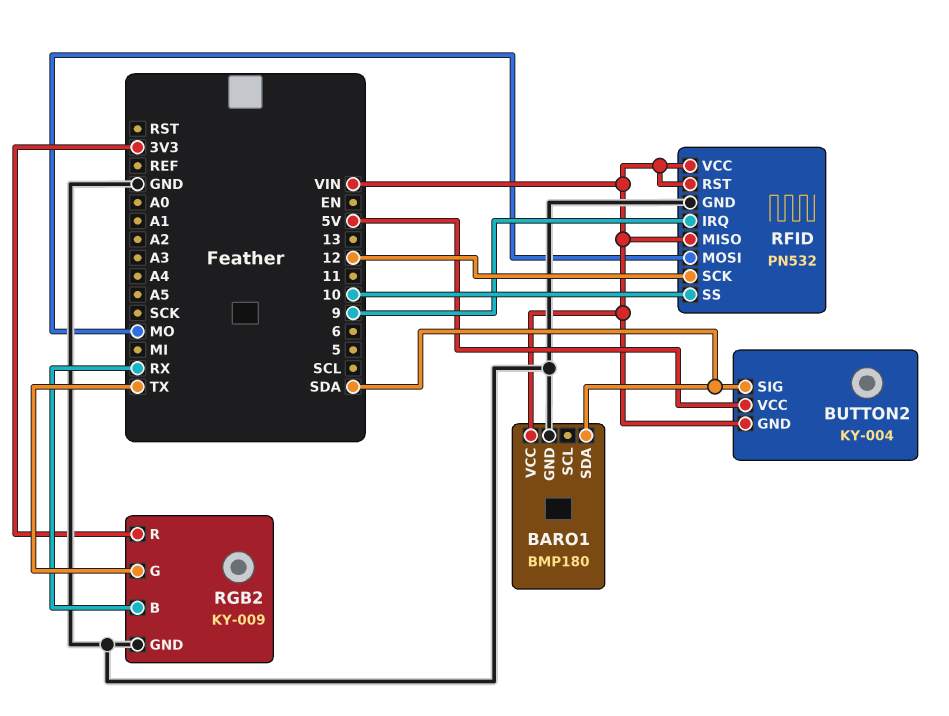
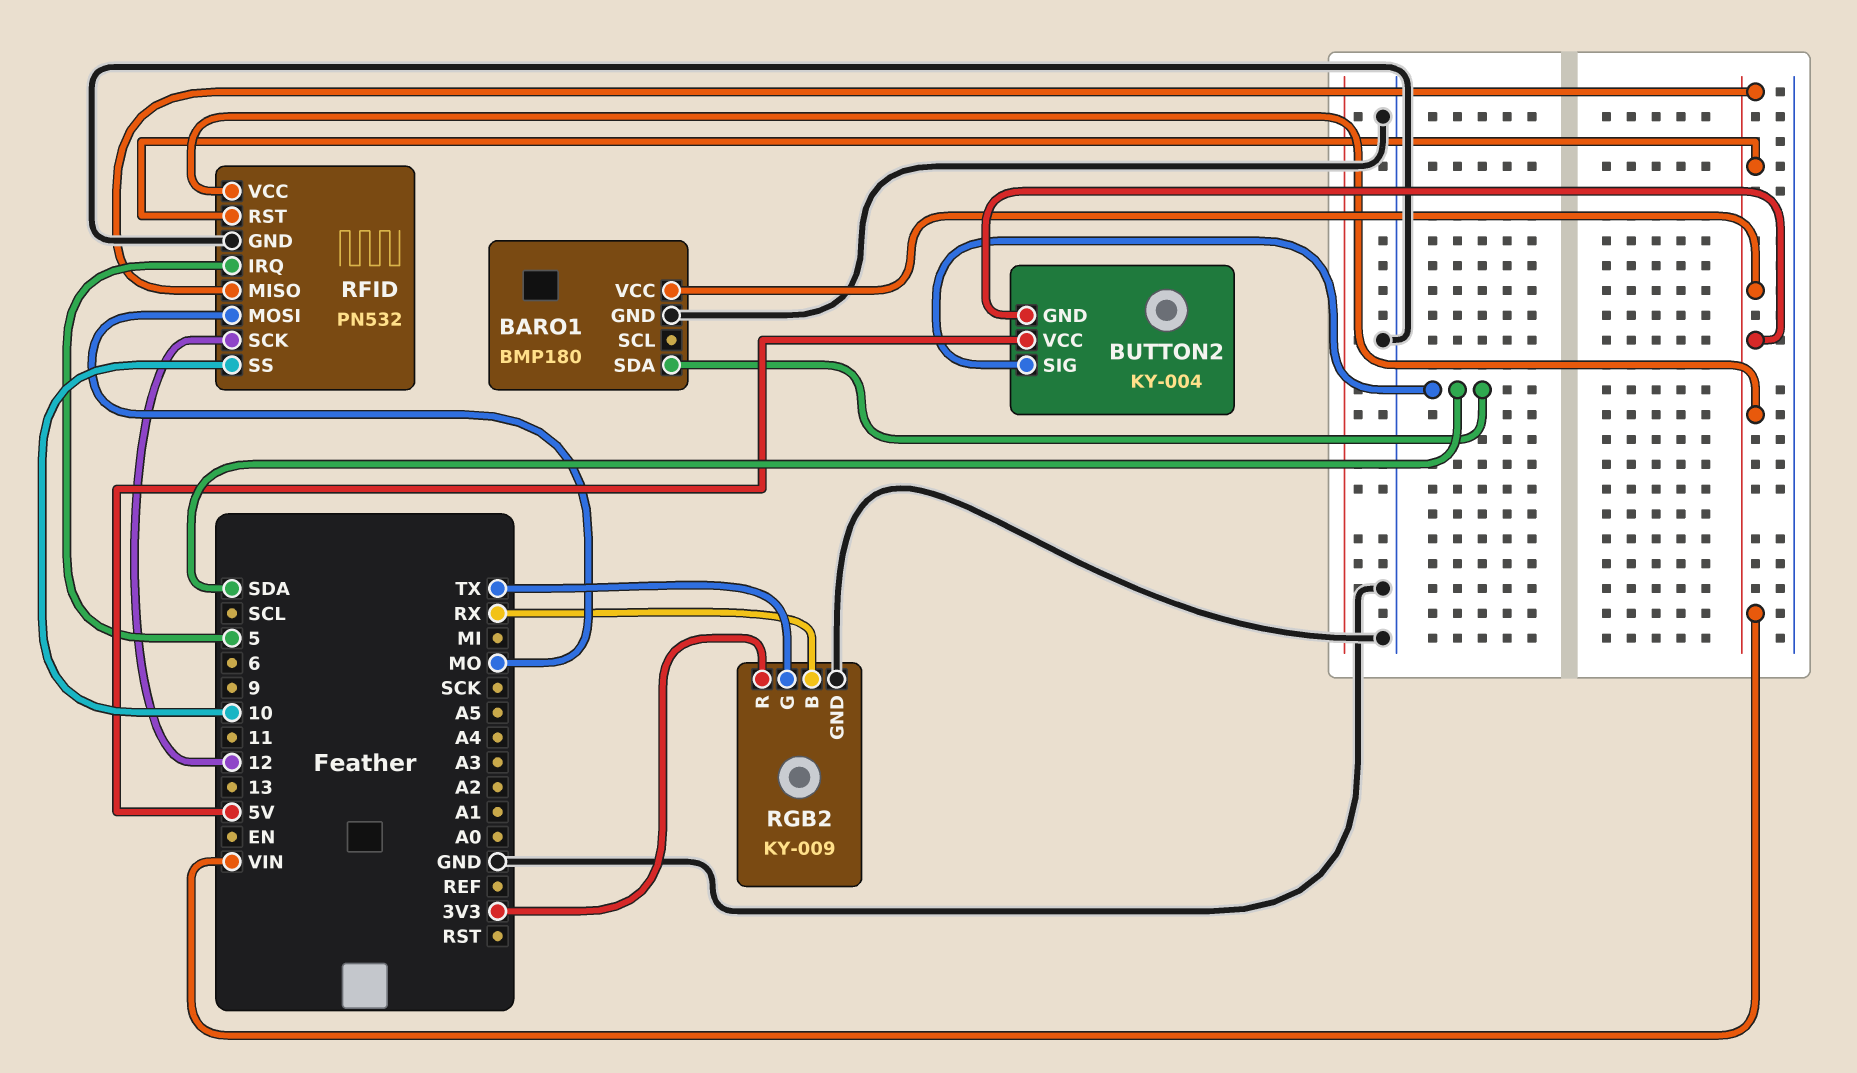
RFID pin IRQ: 9 -> 5

